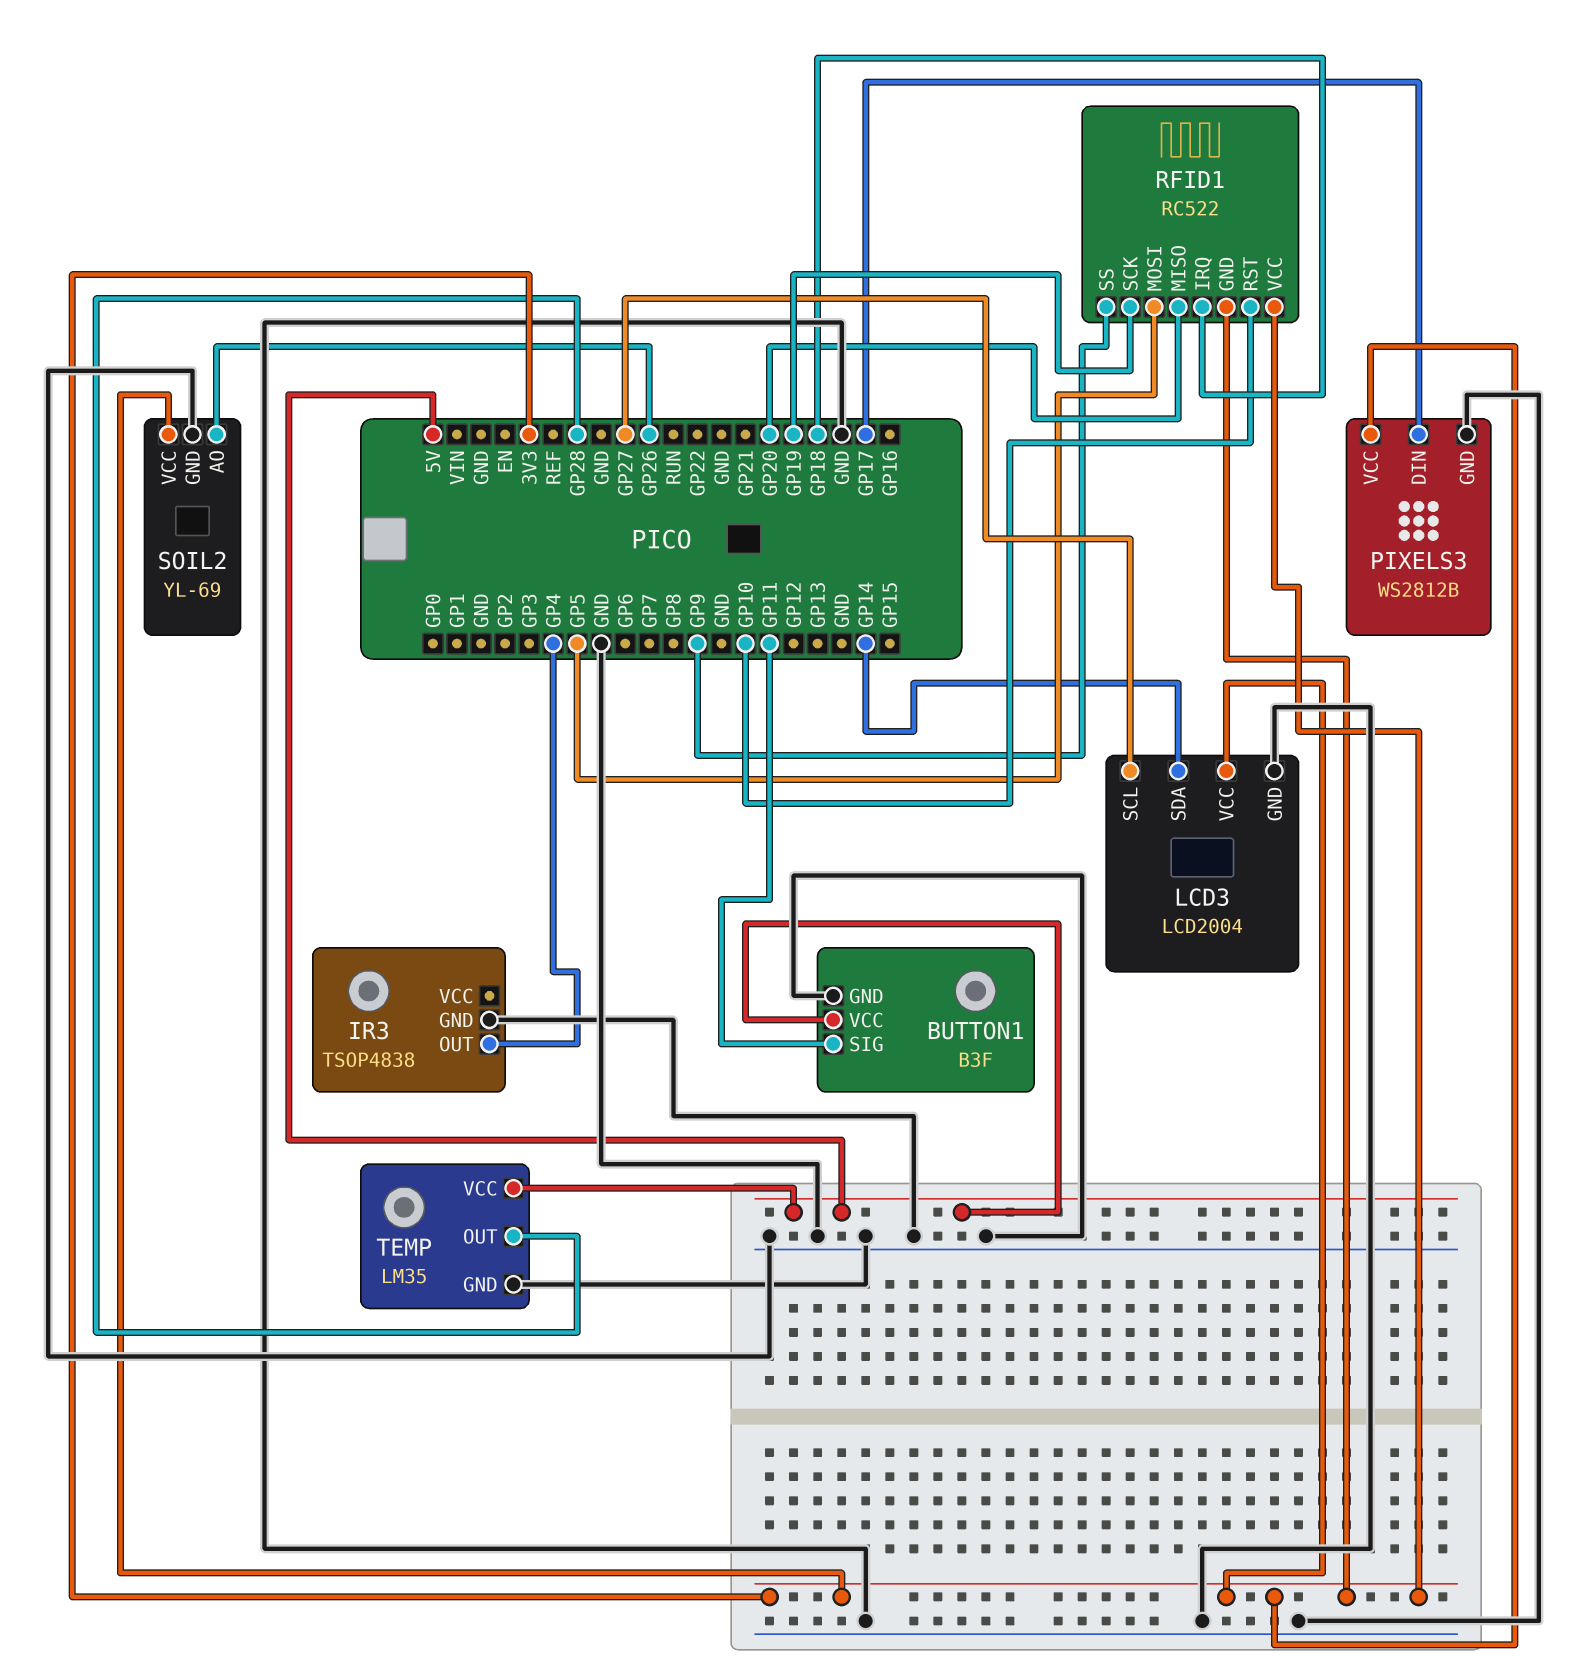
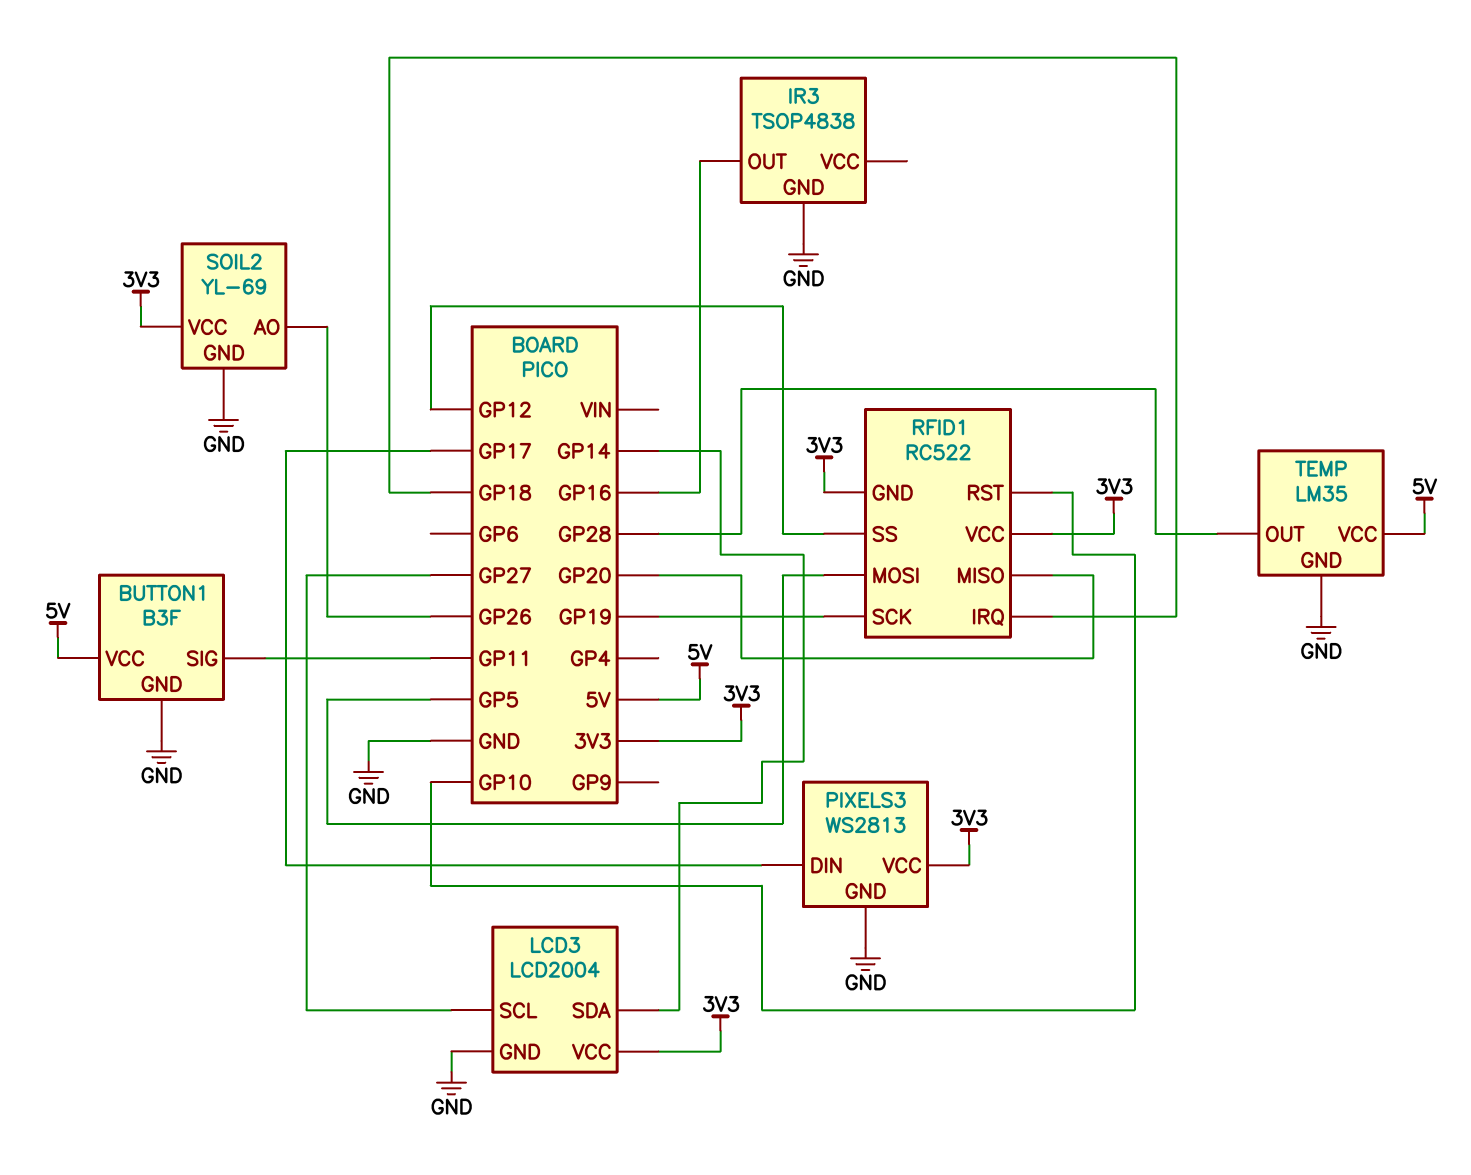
IR3 pin OUT: GP4 -> GP16
PIXELS3: WS2812B -> WS2813
RFID1 pin SS: GP9 -> GP12

